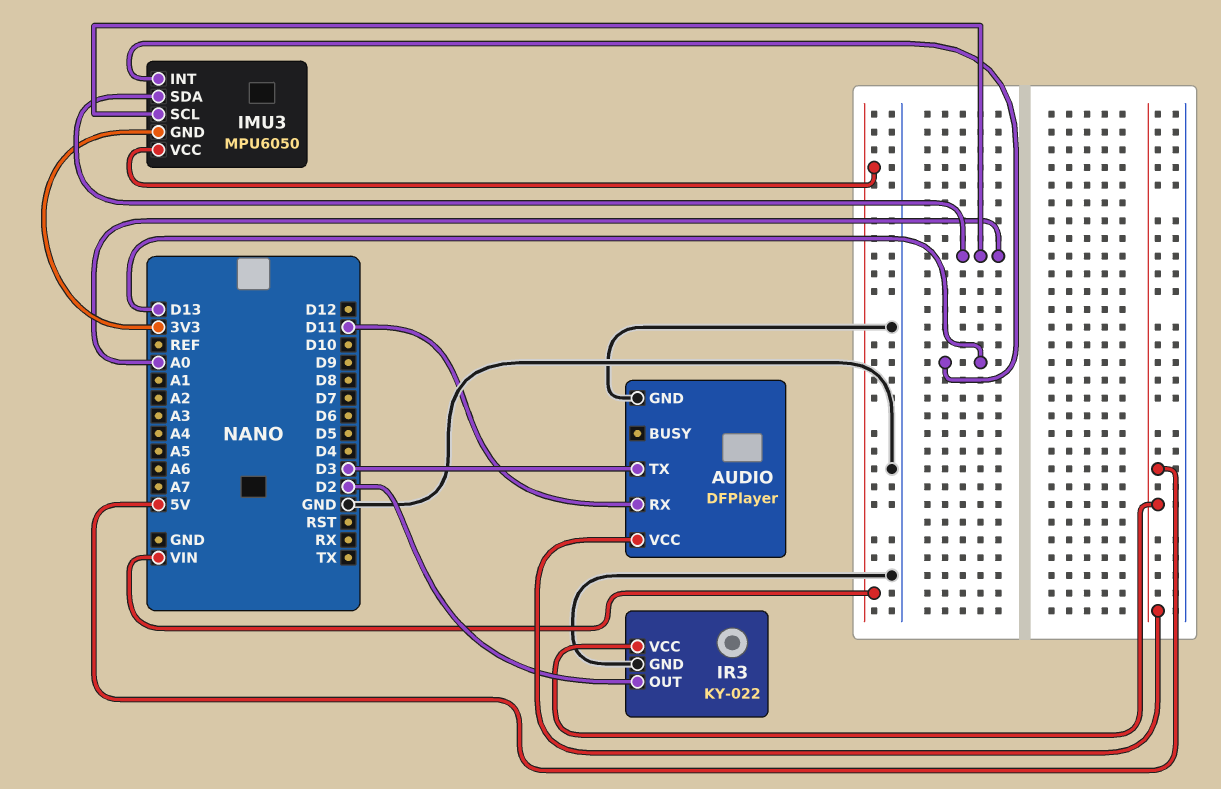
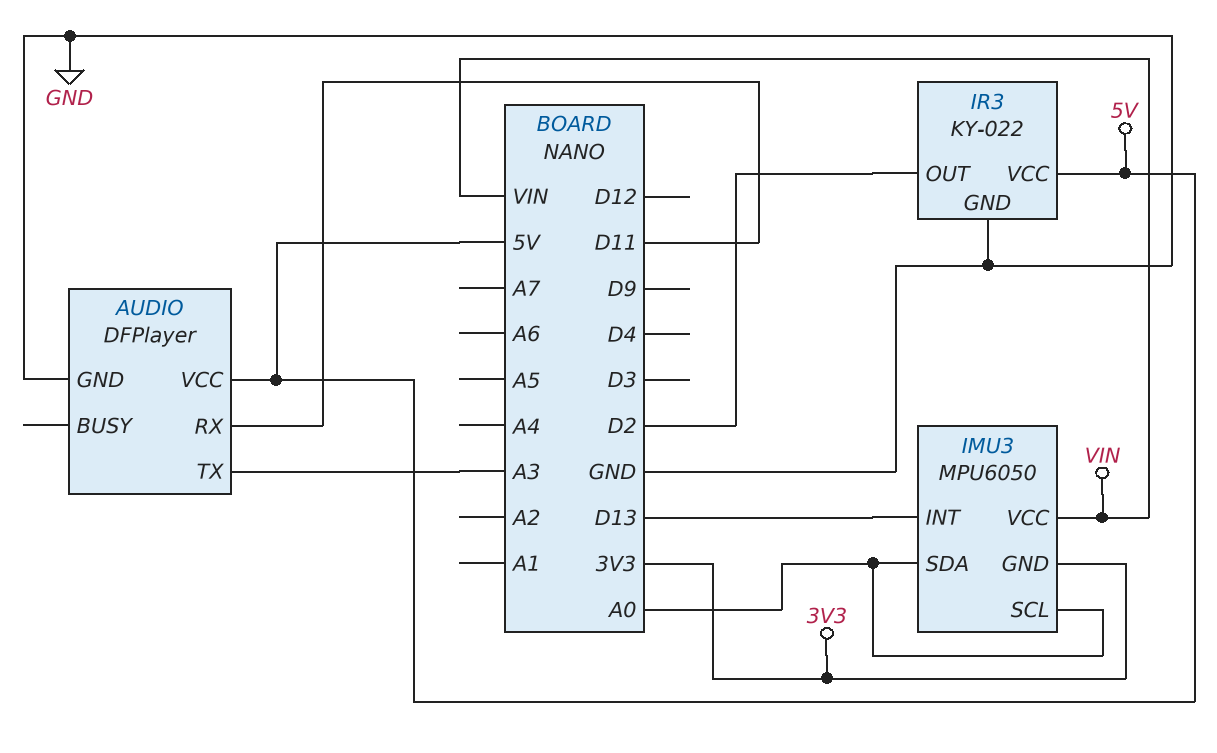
AUDIO pin TX: D3 -> A3

